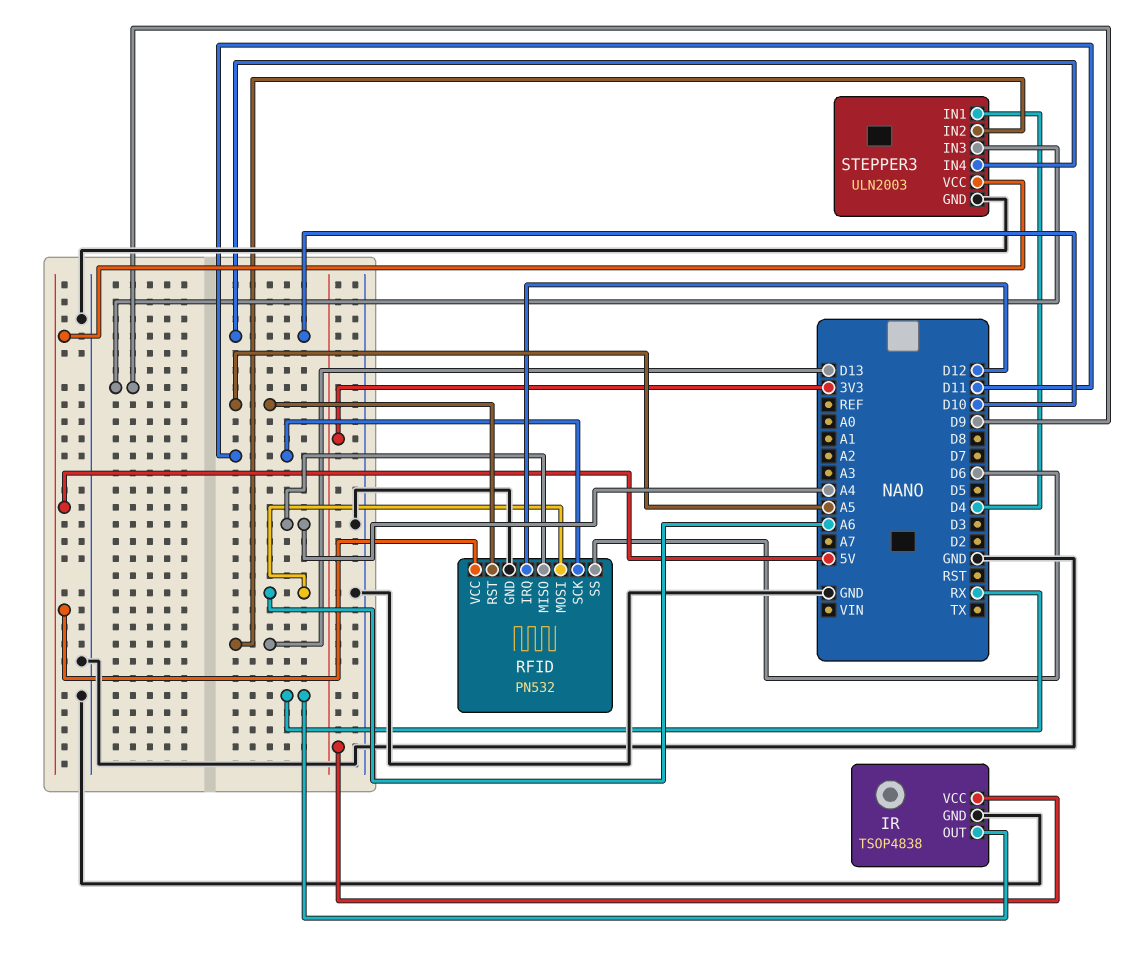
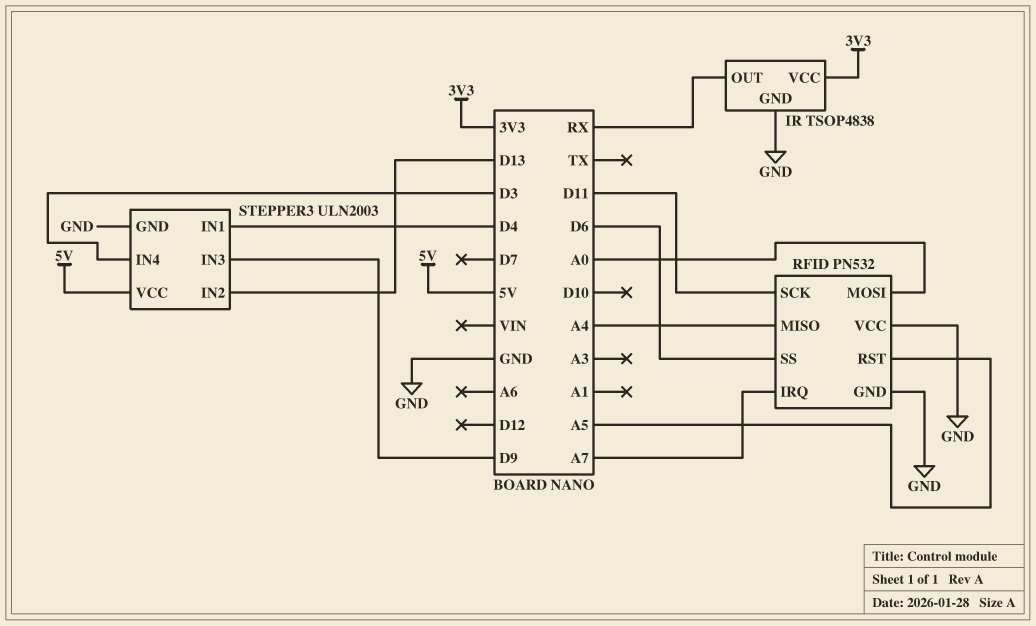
RFID pin IRQ: D12 -> A7
RFID pin MOSI: A6 -> A0
RFID pin VCC: 5V -> GND
STEPPER3 pin IN4: D10 -> D3

